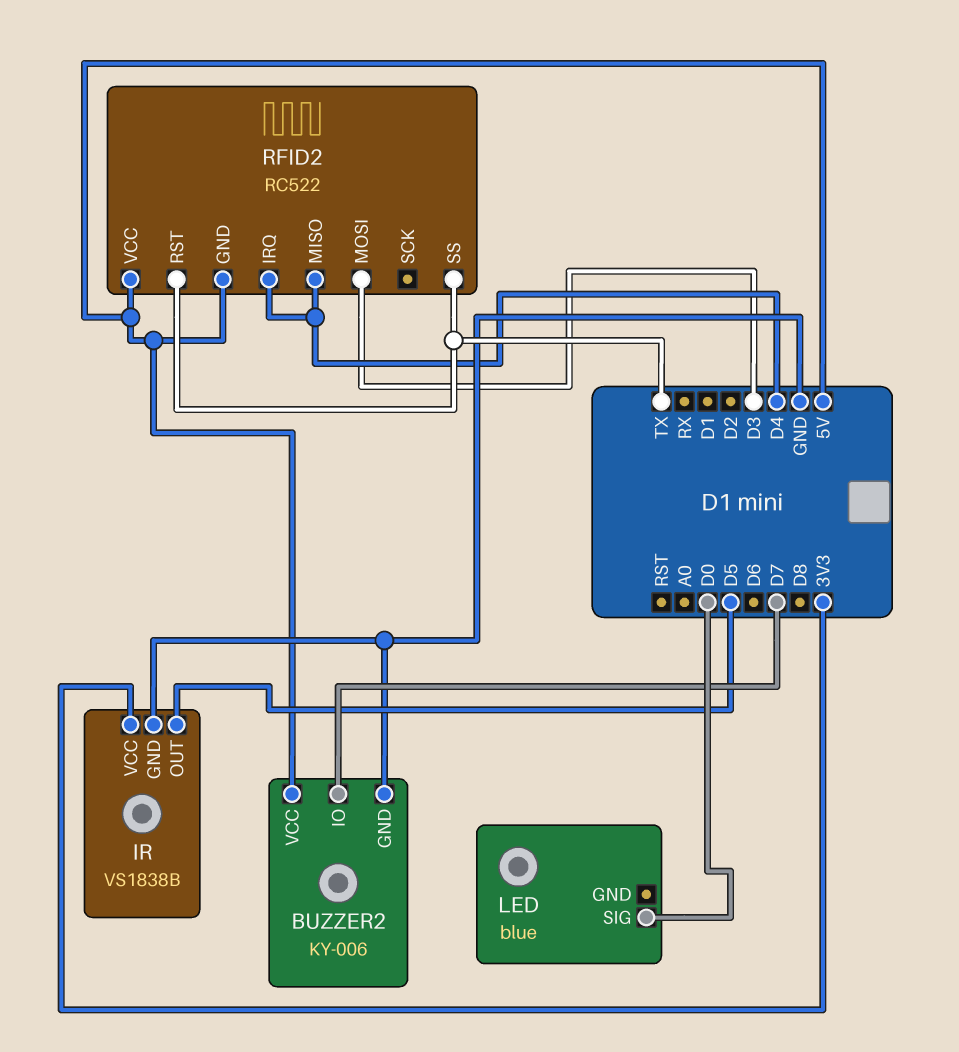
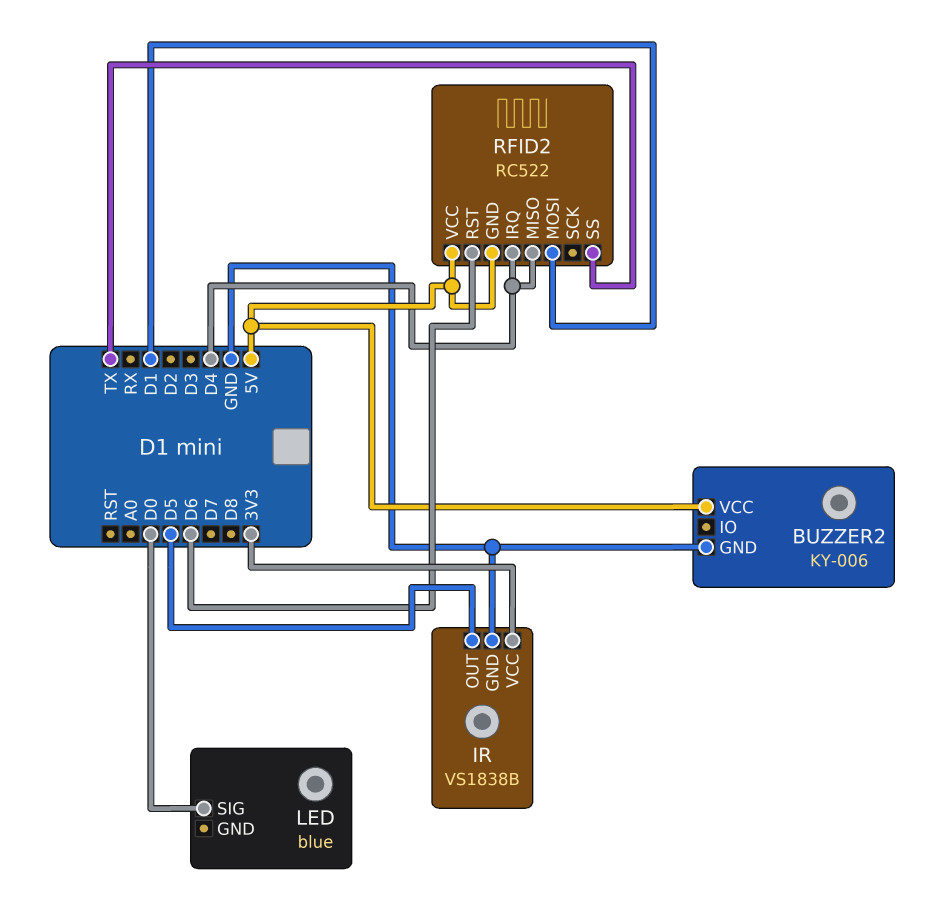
BUZZER2 pin IO: D7 -> none
RFID2 pin MOSI: D3 -> D1
RFID2 pin RST: TX -> D6

